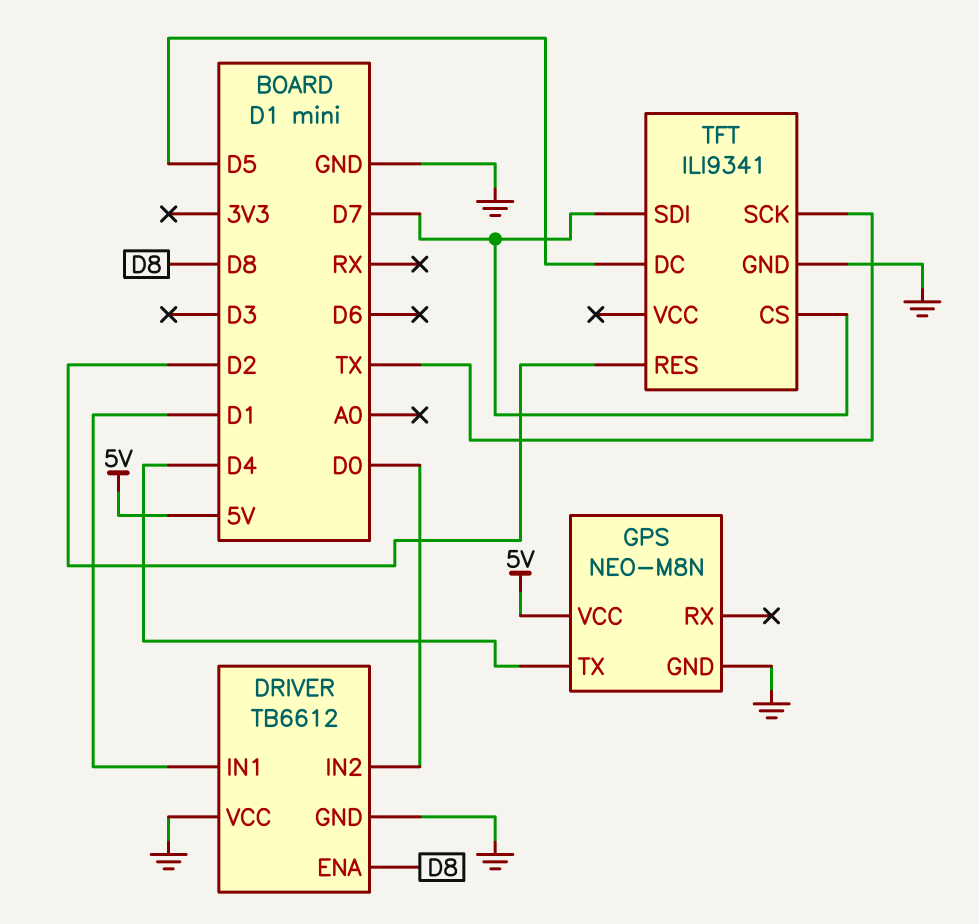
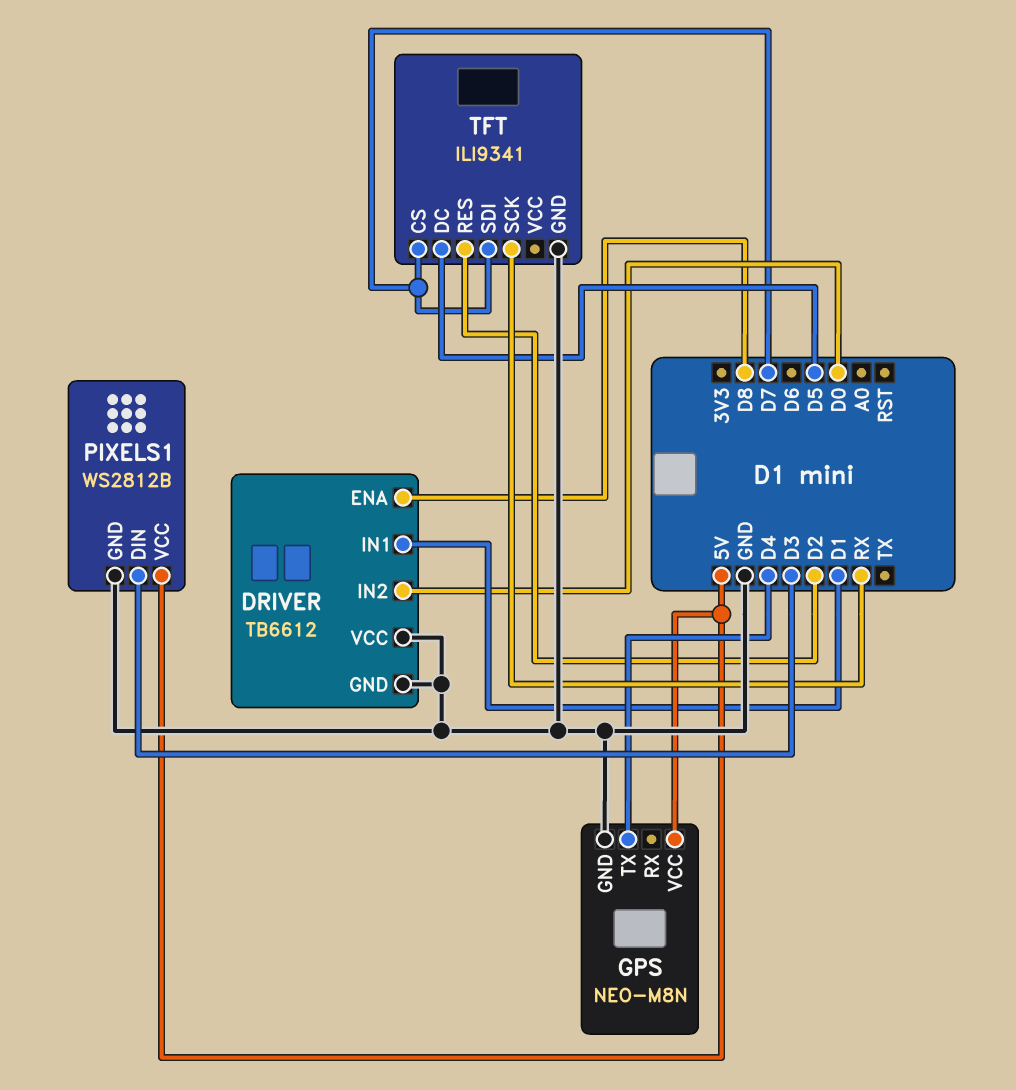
PIXELS1: none -> WS2812B
PIXELS1 pin DIN: none -> D3
PIXELS1 pin GND: none -> GND
PIXELS1 pin VCC: none -> 5V
TFT pin SCK: TX -> RX

